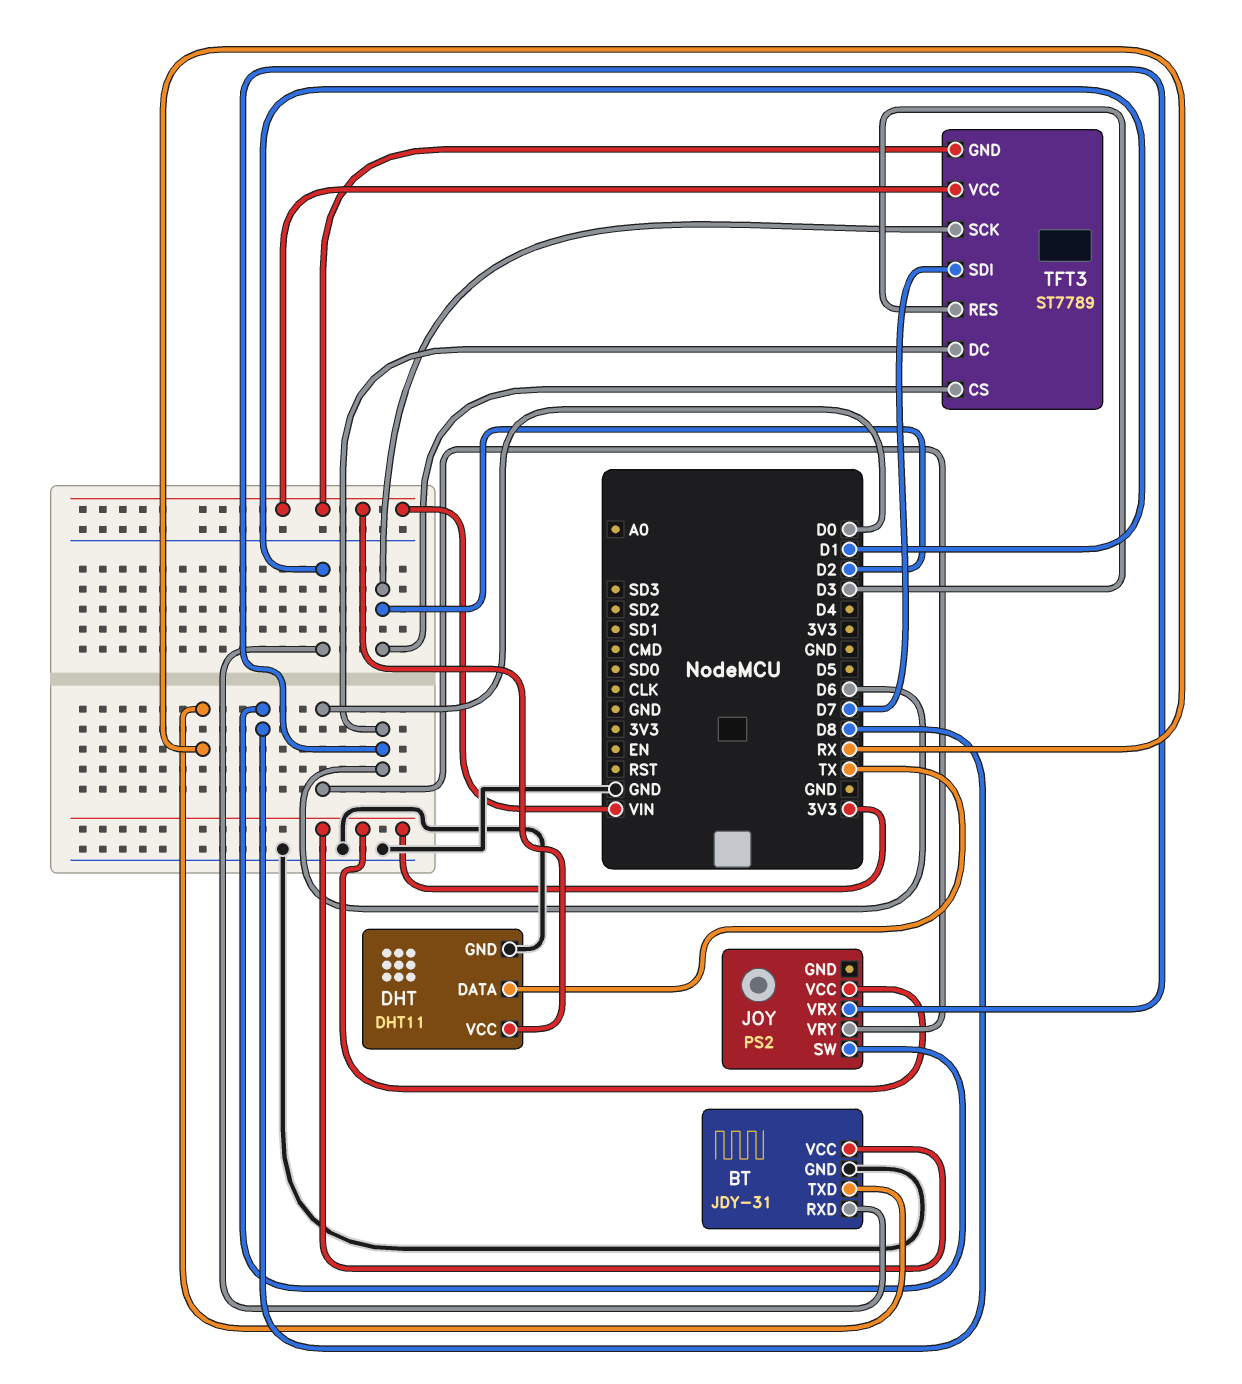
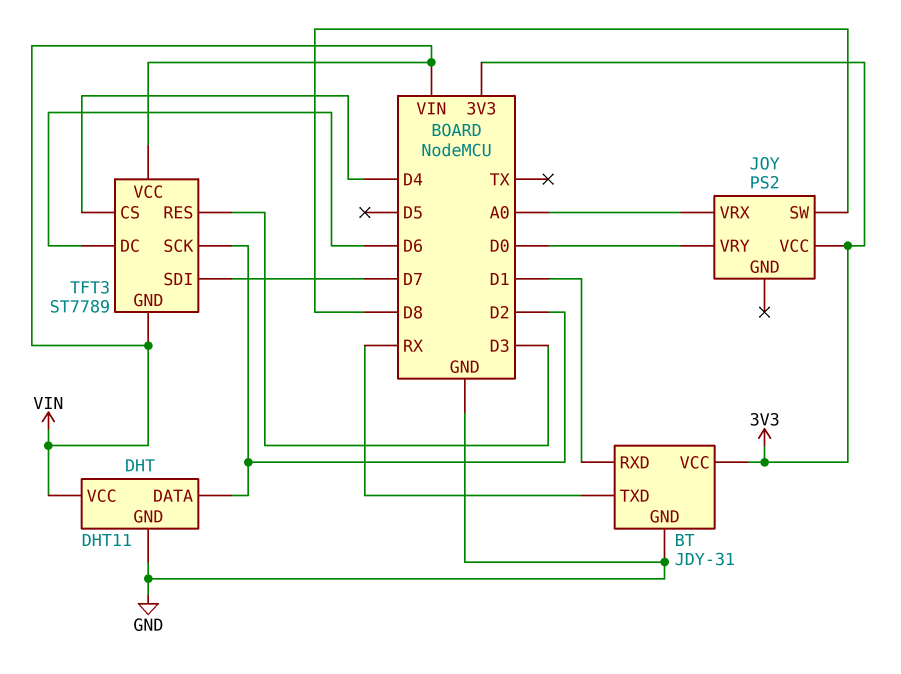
DHT pin DATA: TX -> D2
JOY pin VRX: D6 -> A0
TFT3 pin CS: D2 -> D4

